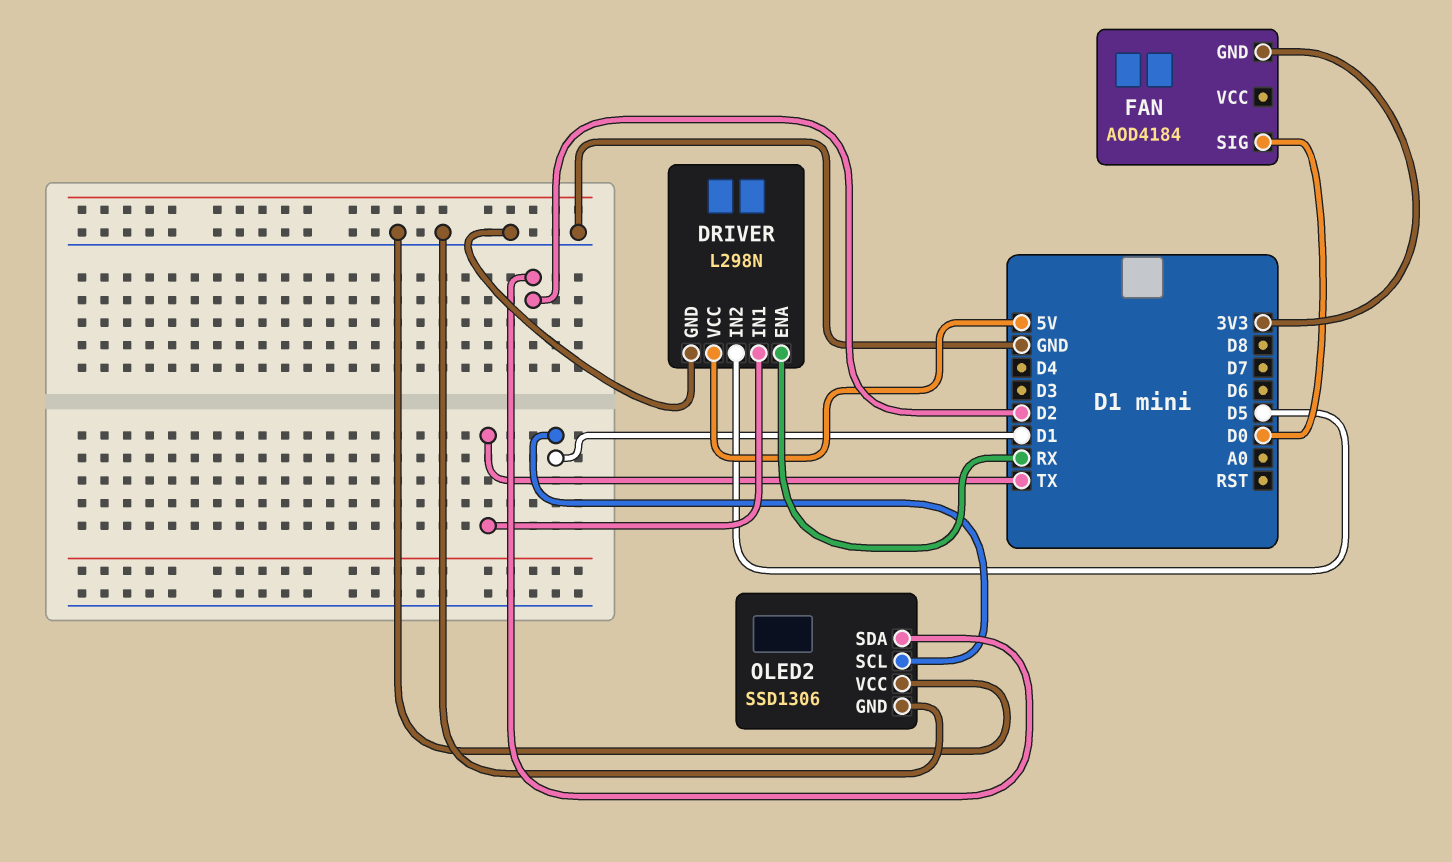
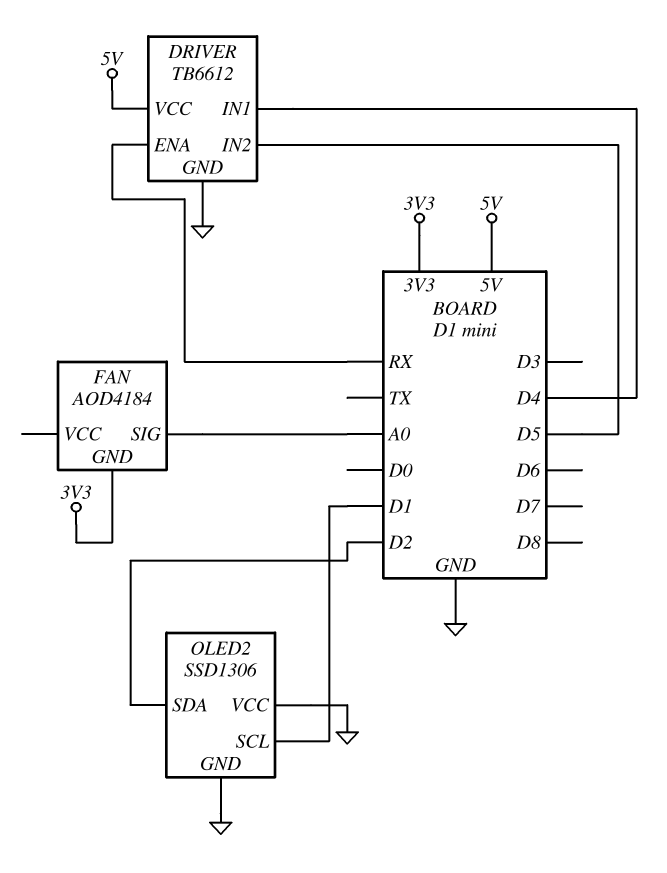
DRIVER: L298N -> TB6612
DRIVER pin IN1: TX -> D4
FAN pin SIG: D0 -> A0

